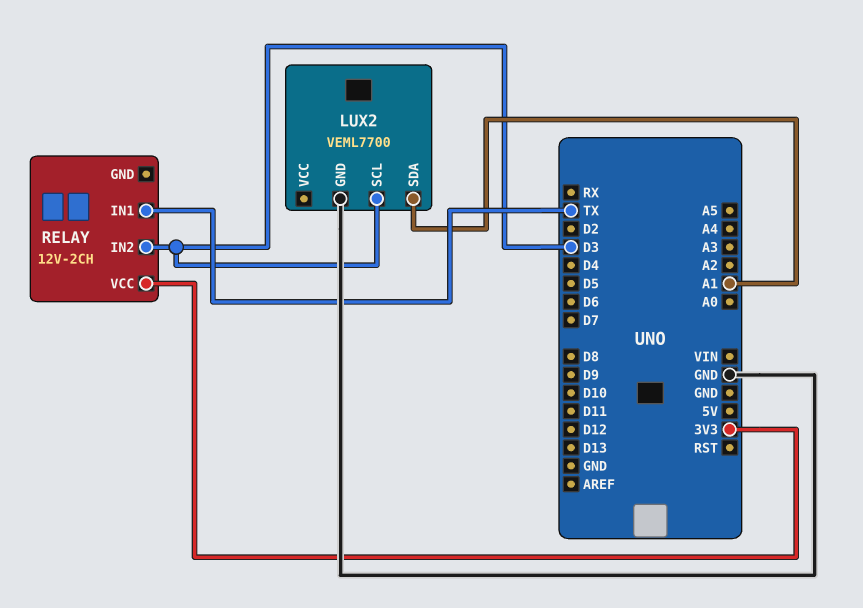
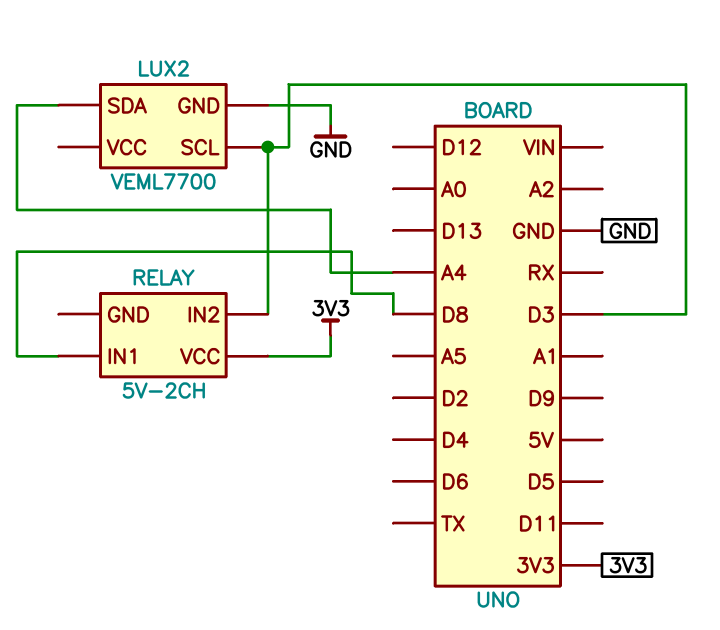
LUX2 pin SDA: A1 -> A4
RELAY: 12V-2CH -> 5V-2CH
RELAY pin IN1: TX -> D8

